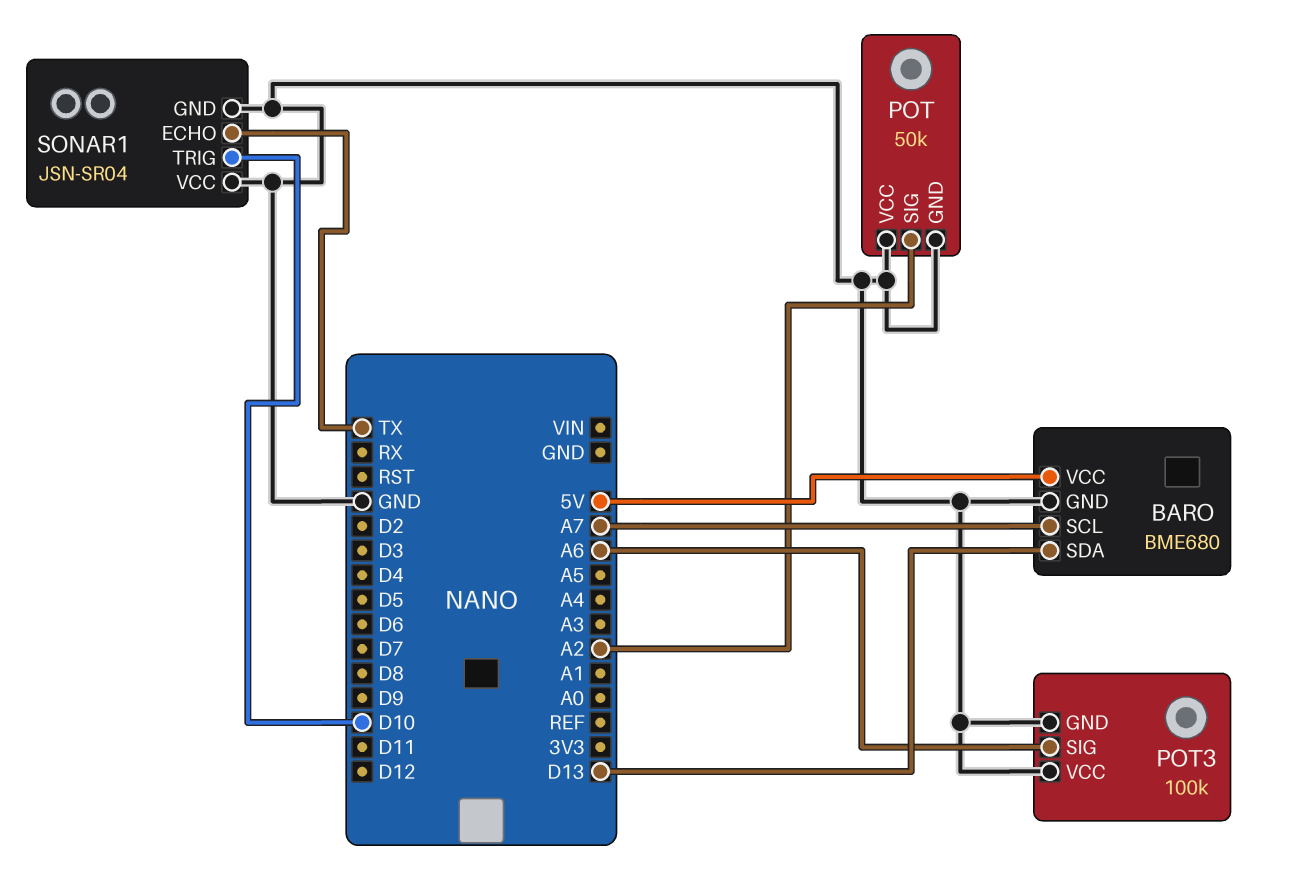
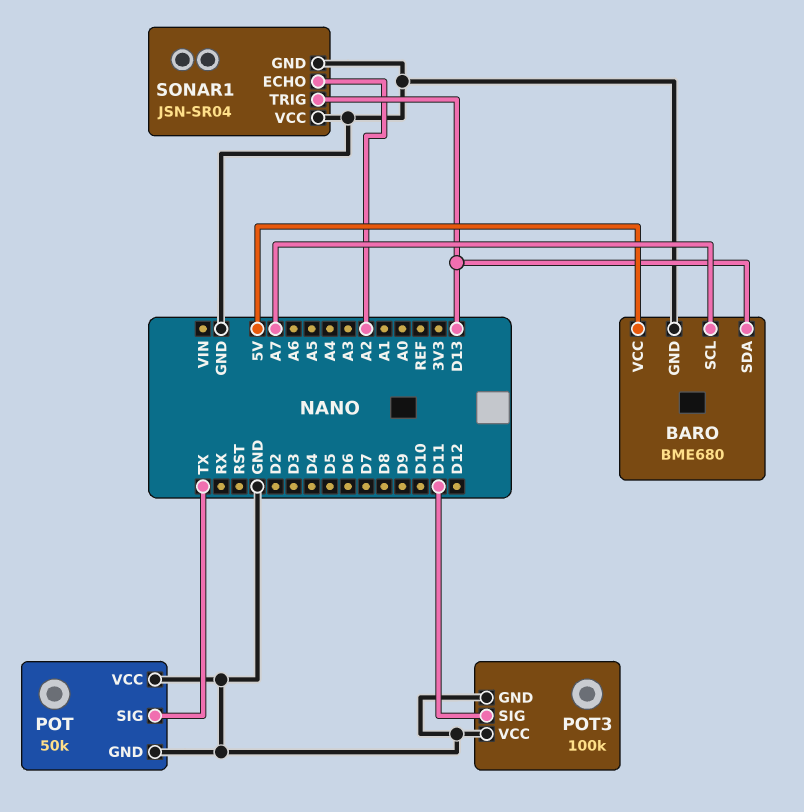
POT pin SIG: A2 -> TX
POT3 pin SIG: A6 -> D11
SONAR1 pin ECHO: TX -> A2
SONAR1 pin TRIG: D10 -> D13

